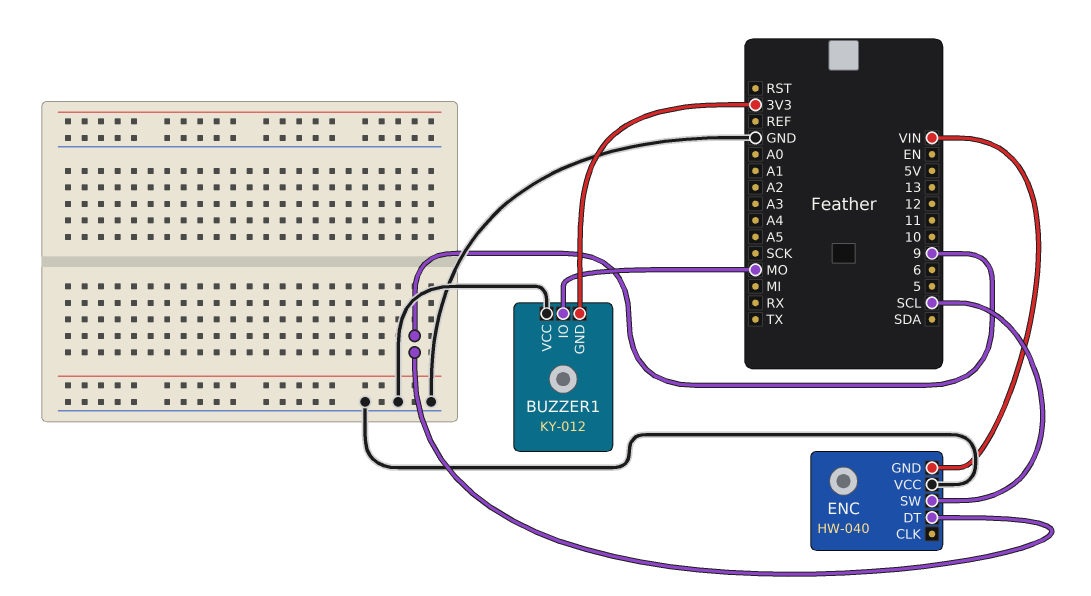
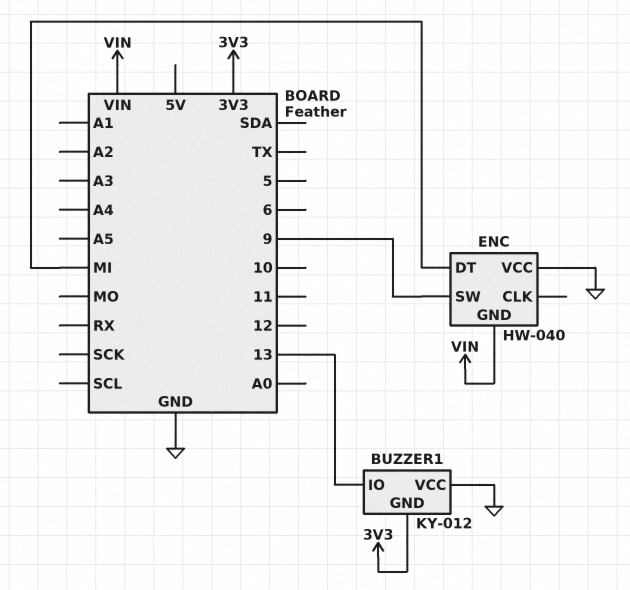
BUZZER1 pin IO: MO -> 13
ENC pin DT: 9 -> MI
ENC pin SW: SCL -> 9

